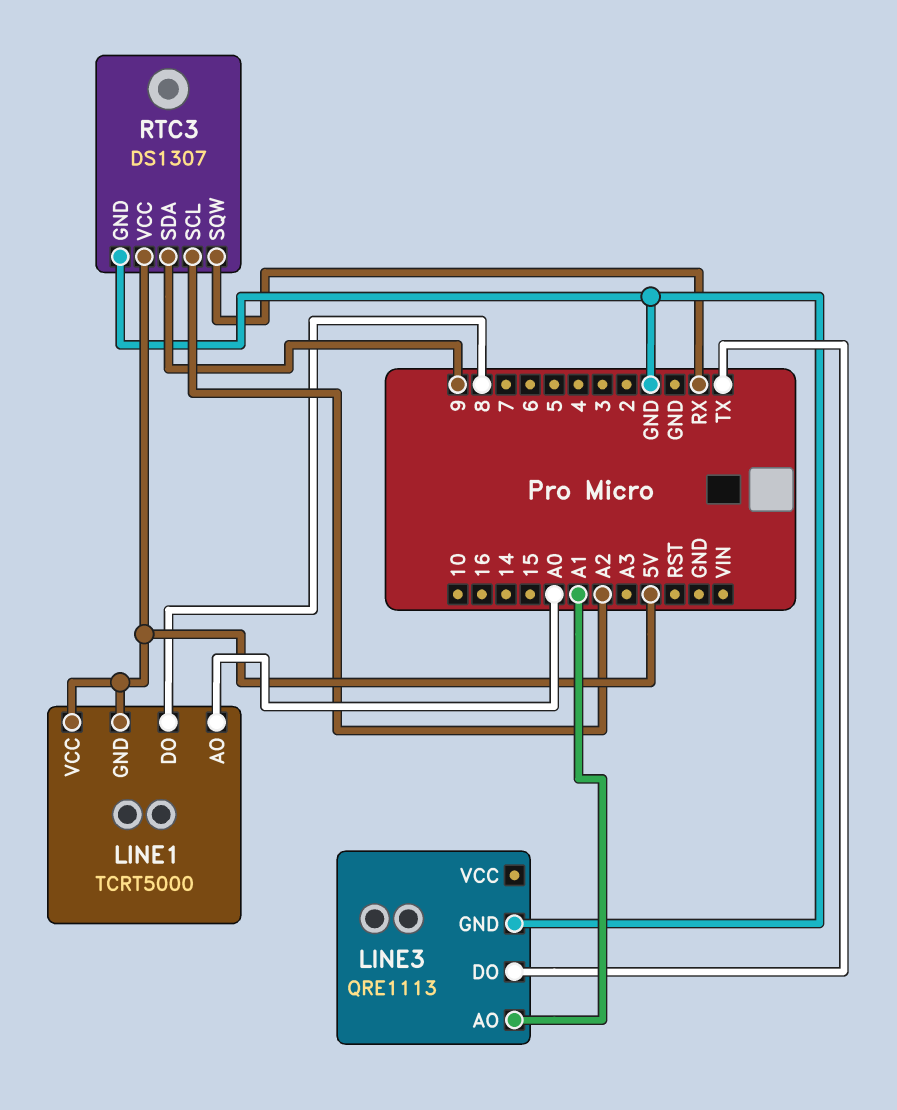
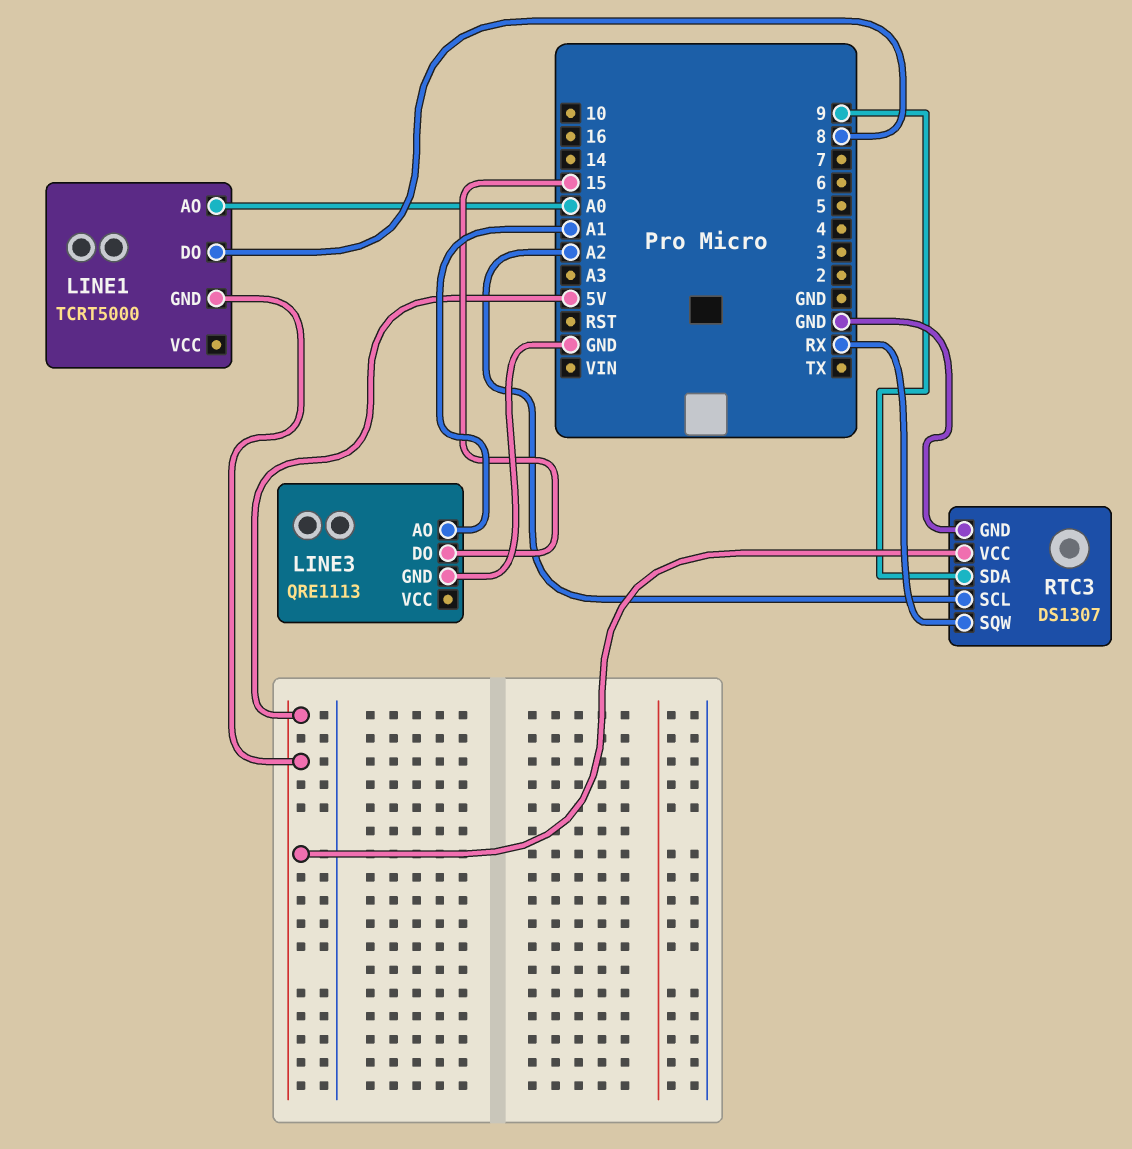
LINE1 pin VCC: 5V -> none
LINE3 pin DO: TX -> 15

